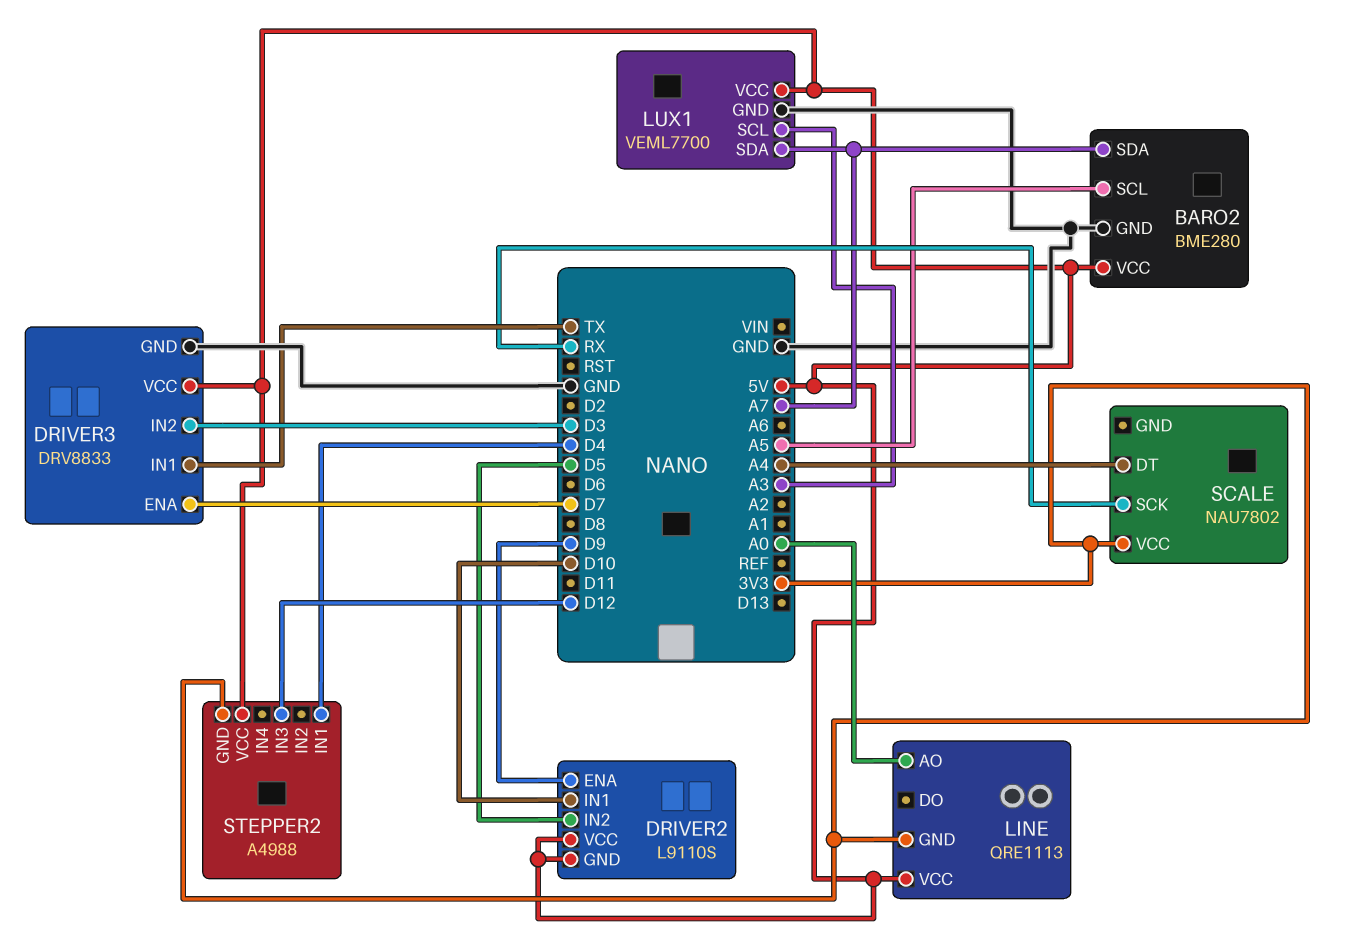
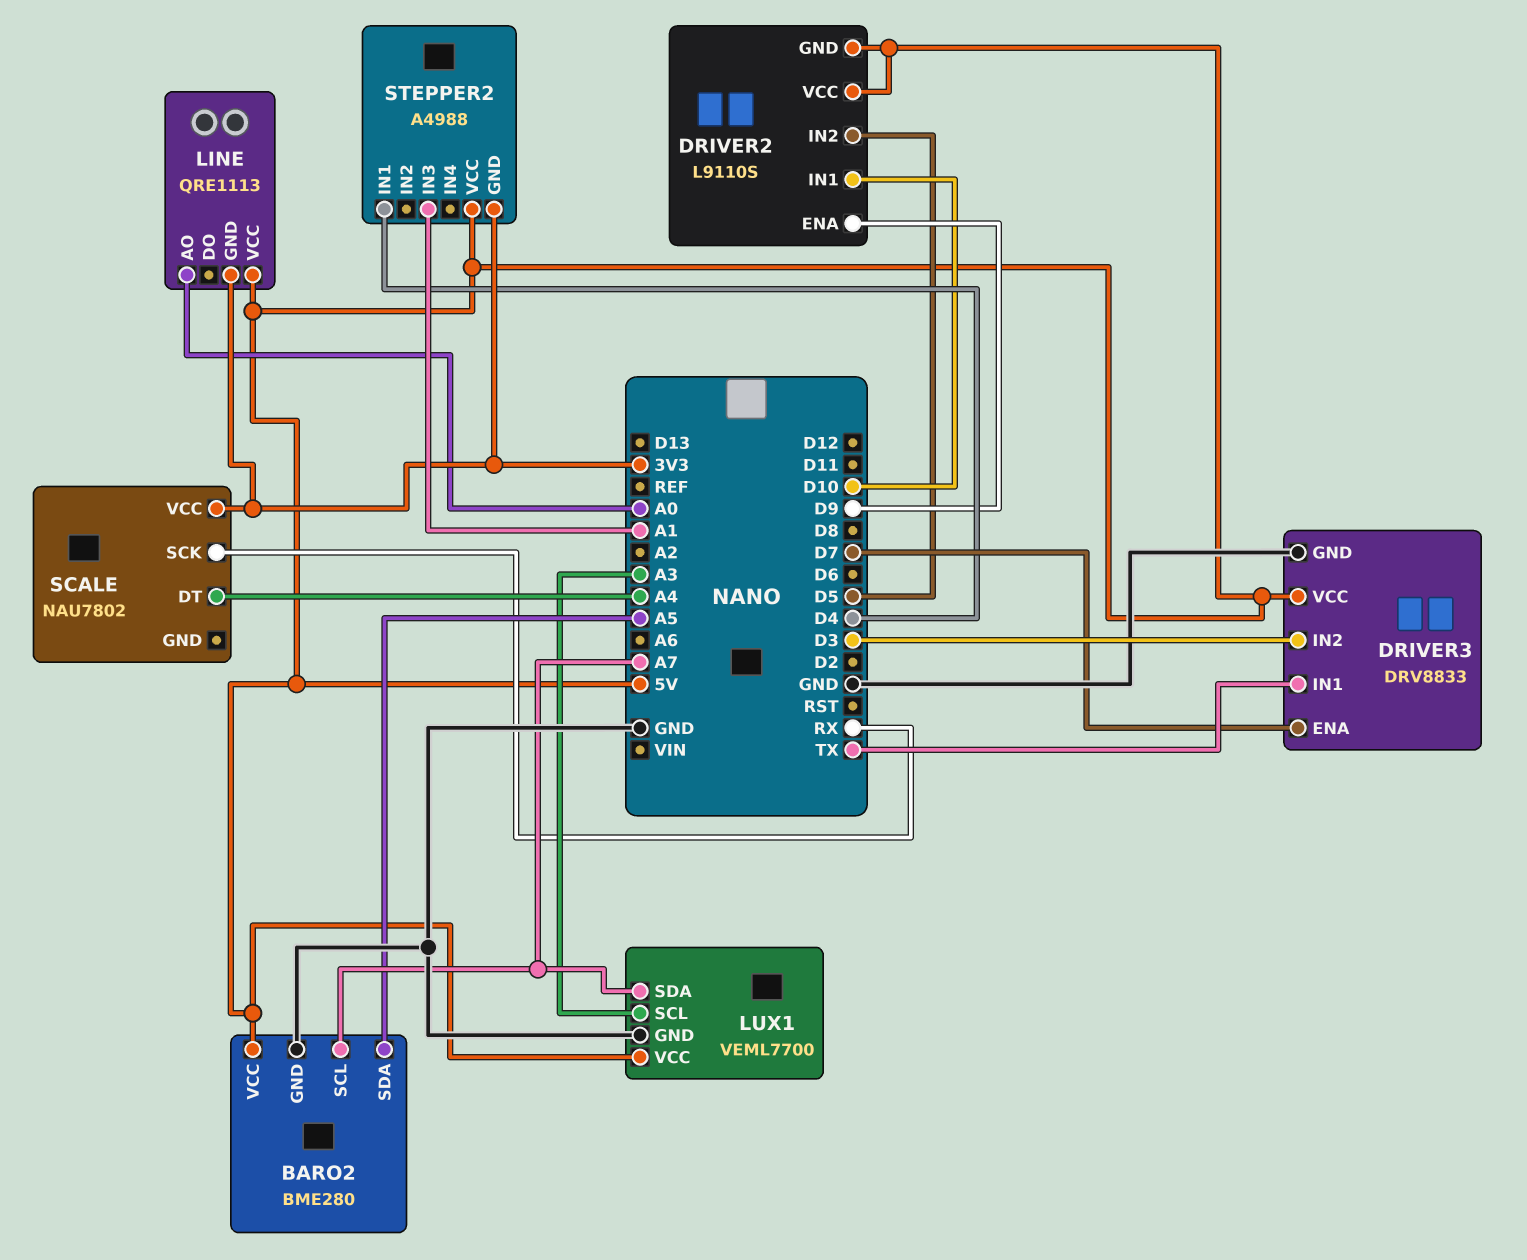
BARO2 pin SCL: A5 -> A7
BARO2 pin SDA: A7 -> A5
STEPPER2 pin IN3: D12 -> A1

